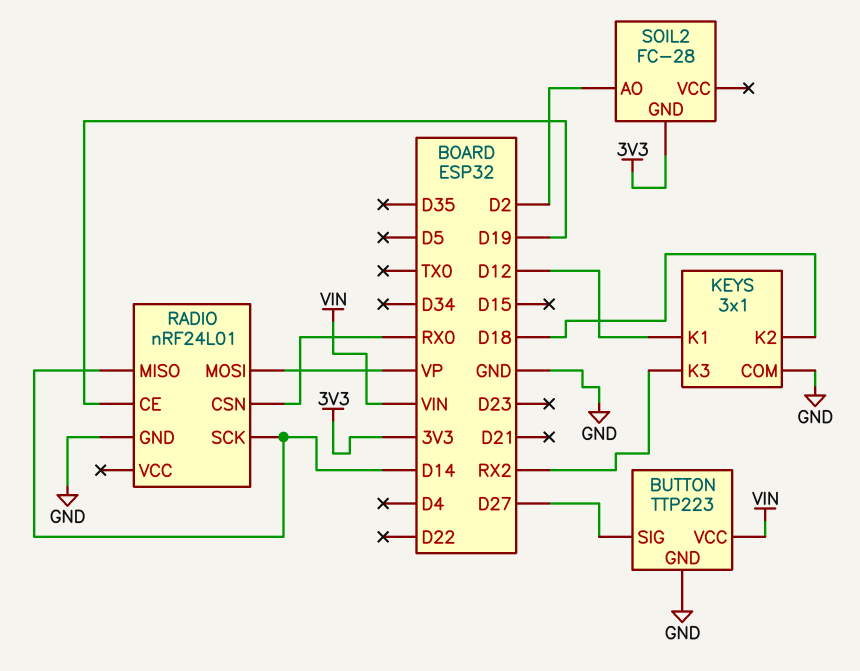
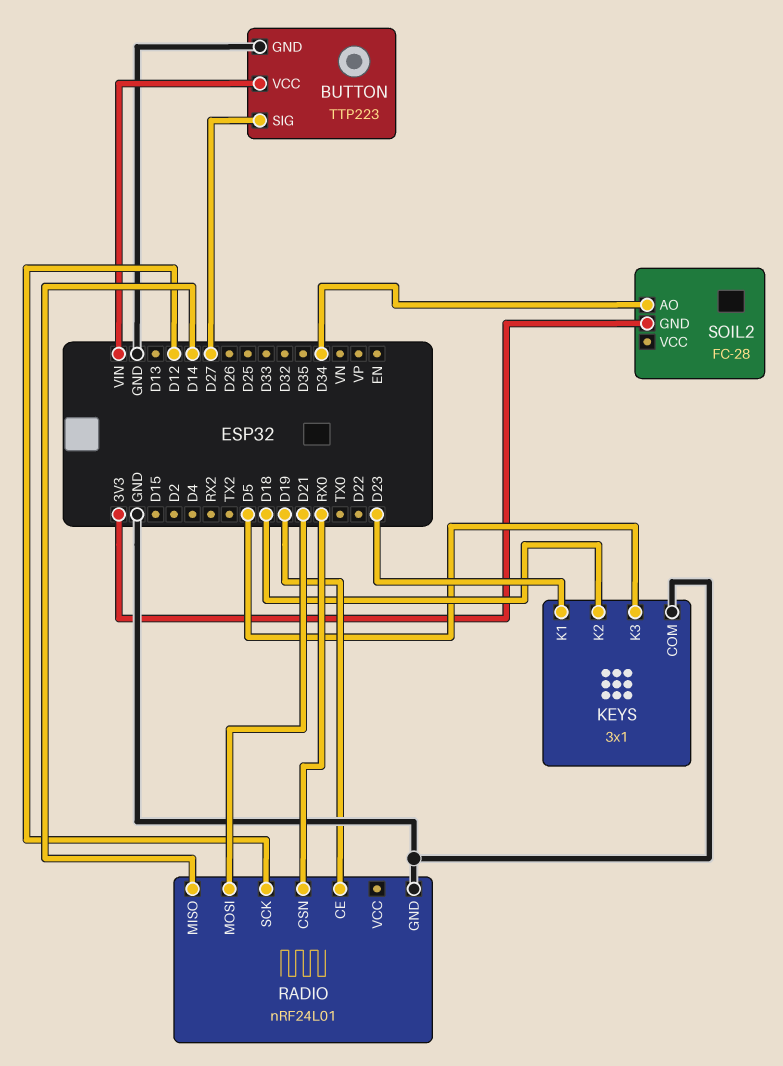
KEYS pin K1: D12 -> D23
KEYS pin K3: RX2 -> D5
RADIO pin MOSI: VP -> D21
RADIO pin SCK: D14 -> D12
SOIL2 pin AO: D2 -> D34

